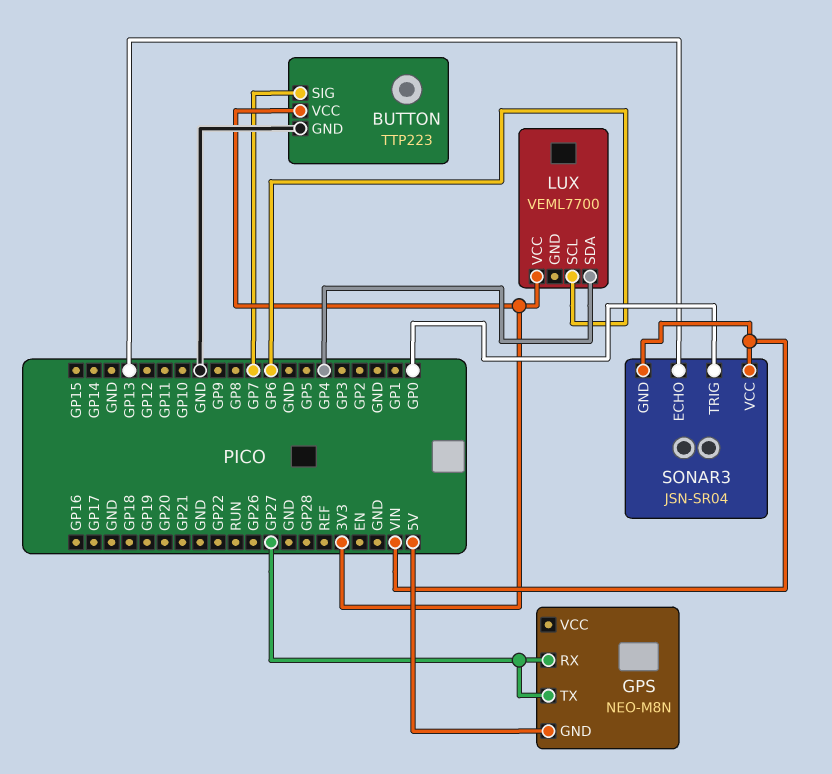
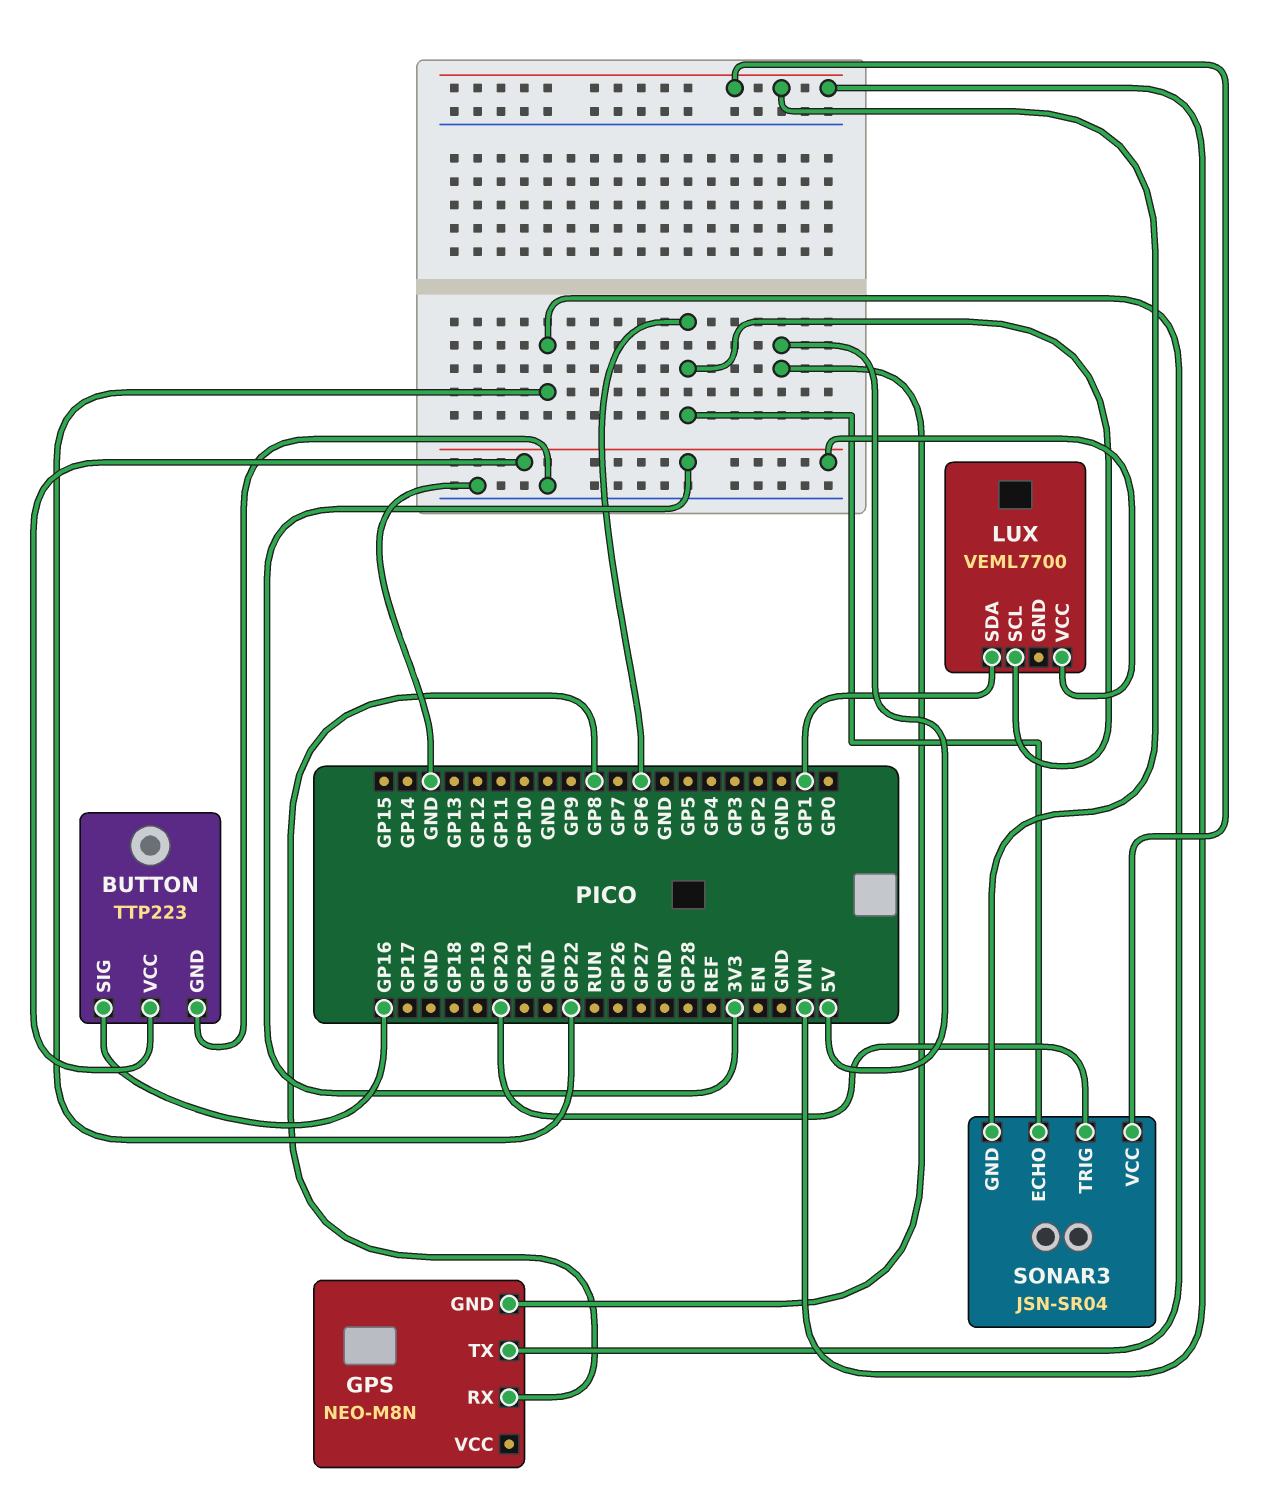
BUTTON pin SIG: GP7 -> GP16
GPS pin RX: GP27 -> GP8
GPS pin TX: GP27 -> GP22
LUX pin SDA: GP4 -> GP1
SONAR3 pin ECHO: GP13 -> GP6
SONAR3 pin TRIG: GP0 -> GP20

